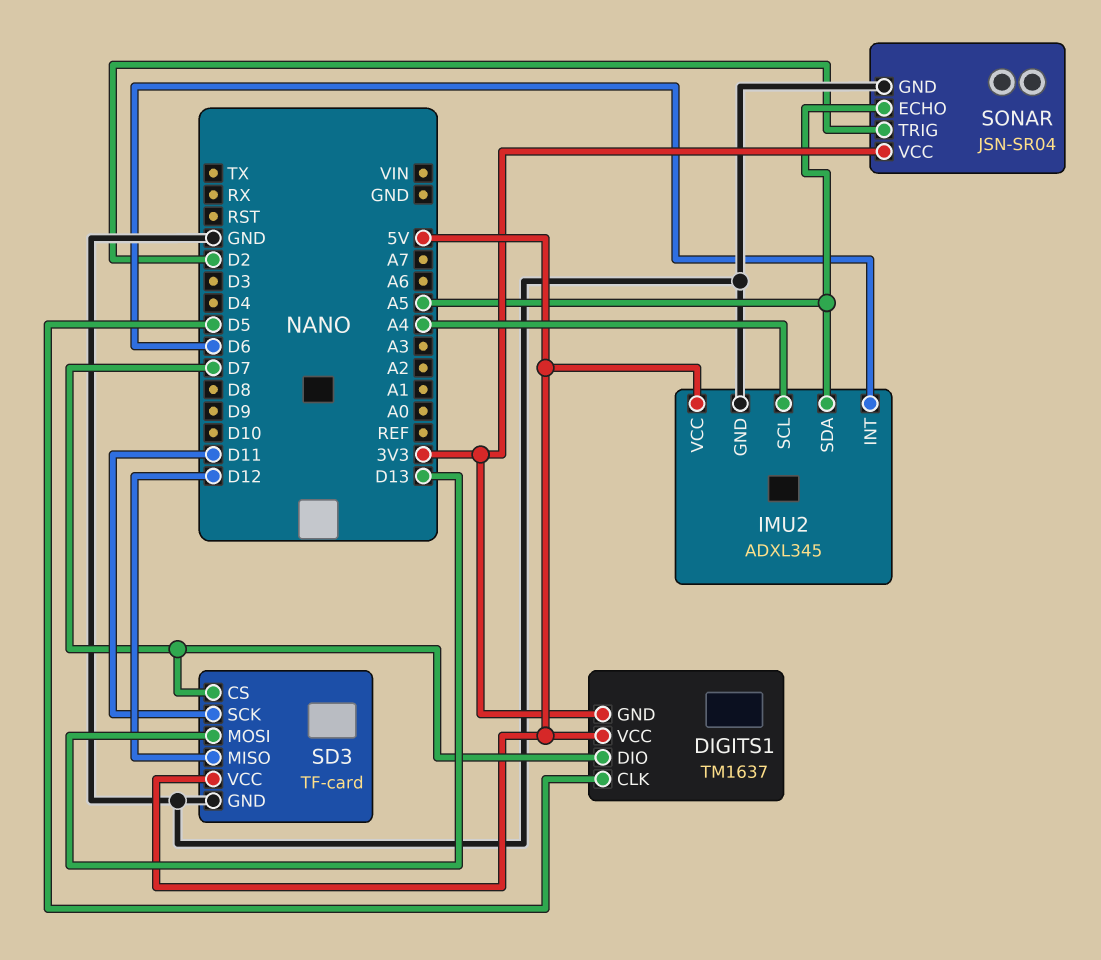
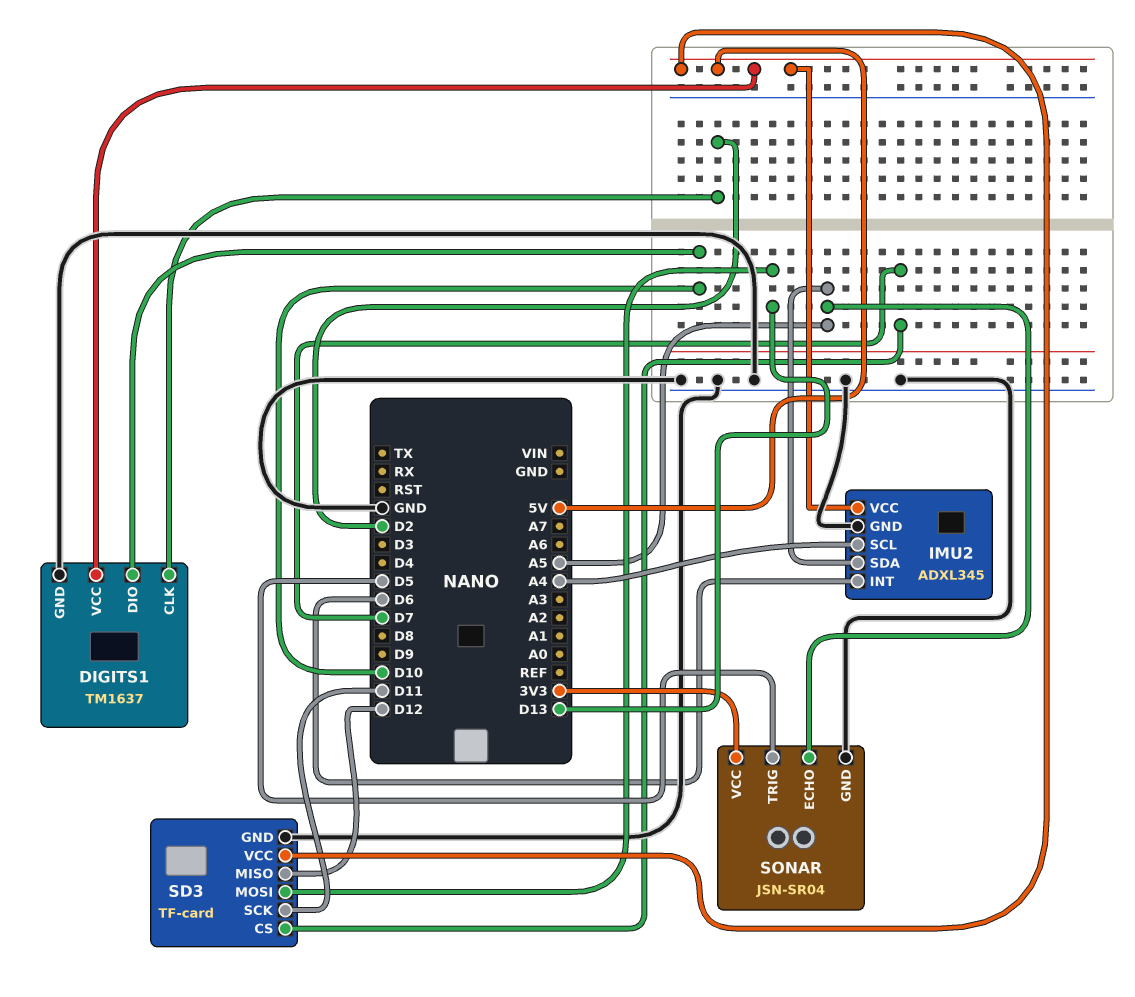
DIGITS1 pin CLK: D5 -> D2
DIGITS1 pin DIO: D7 -> D10
DIGITS1 pin GND: 3V3 -> GND
SONAR pin TRIG: D2 -> D5

